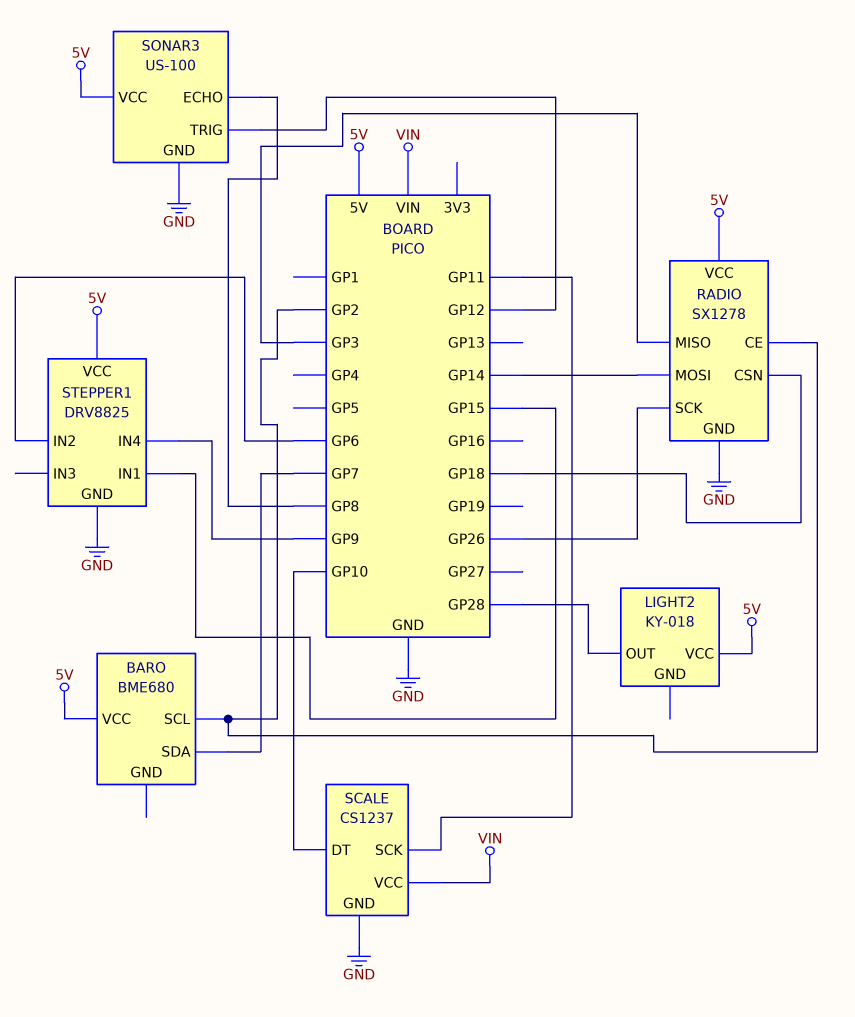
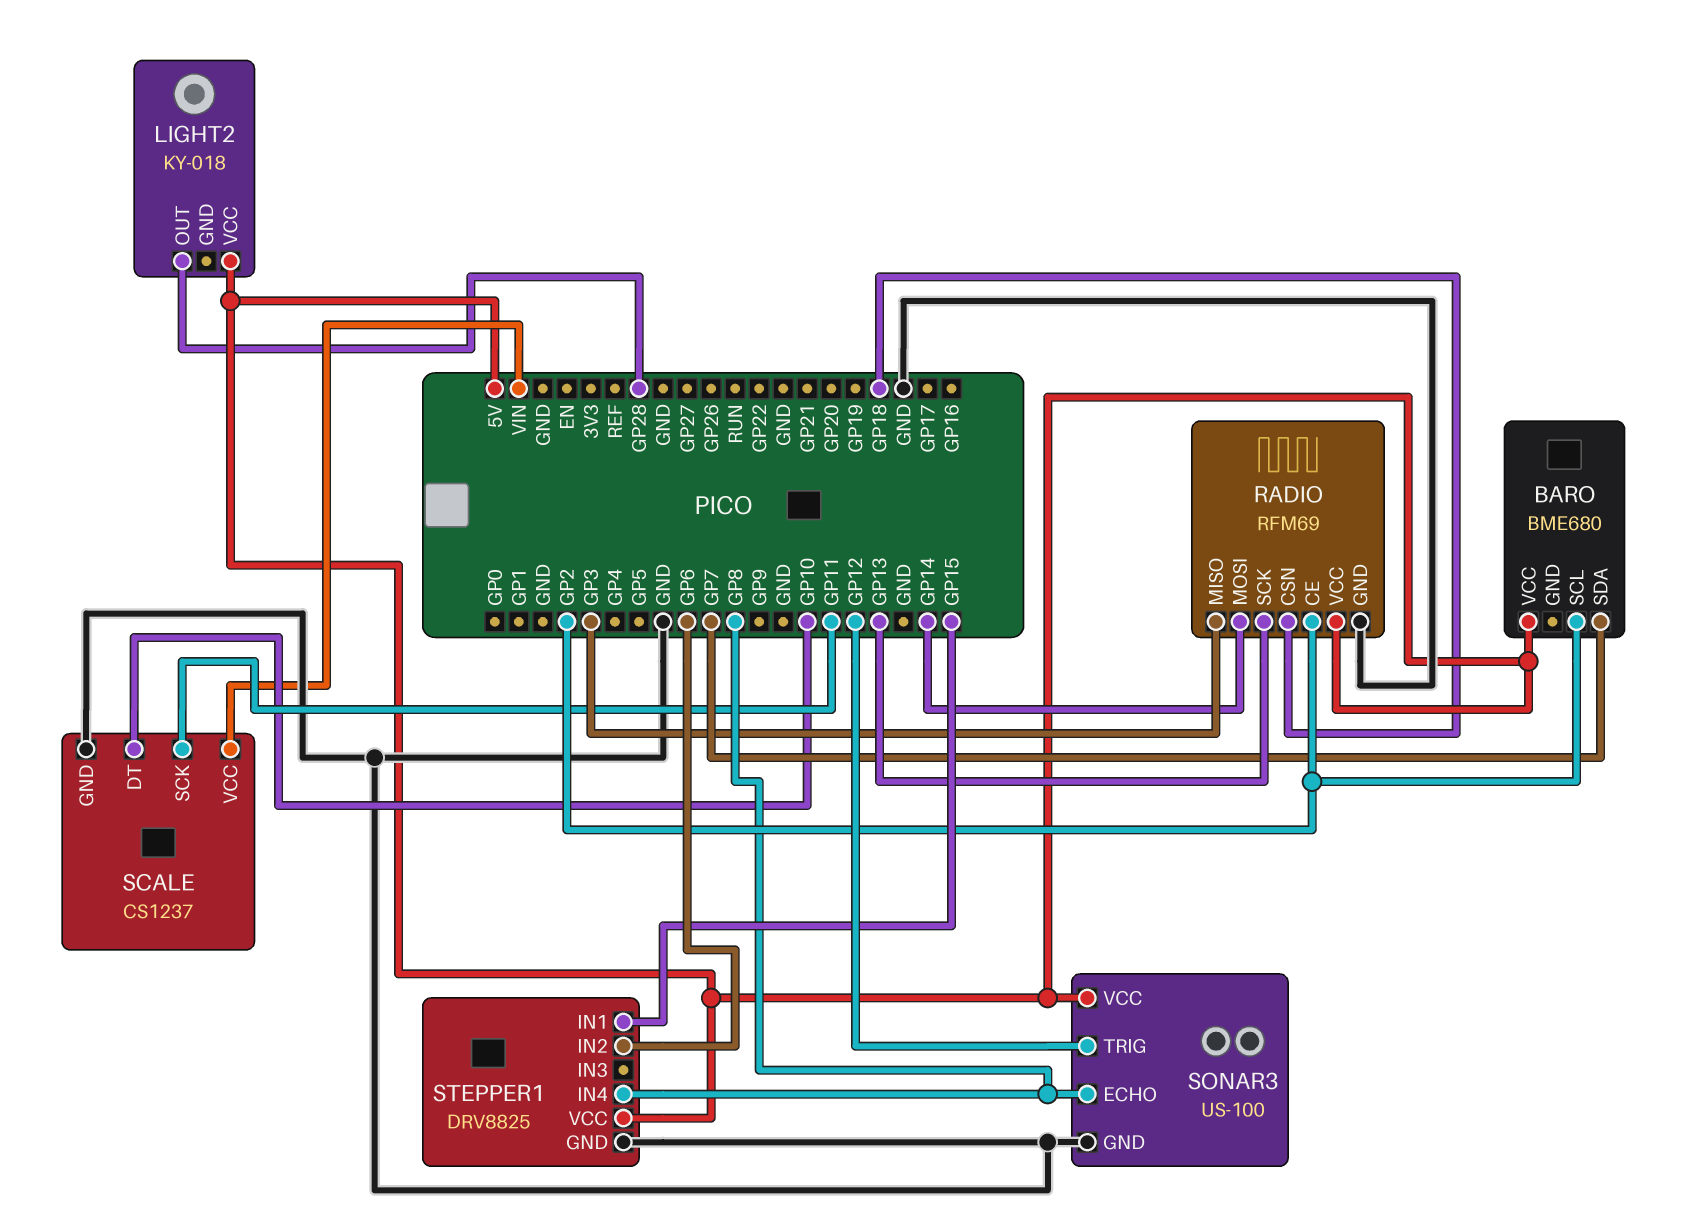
RADIO: SX1278 -> RFM69
RADIO pin SCK: GP26 -> GP13
STEPPER1 pin IN4: GP9 -> GP8

